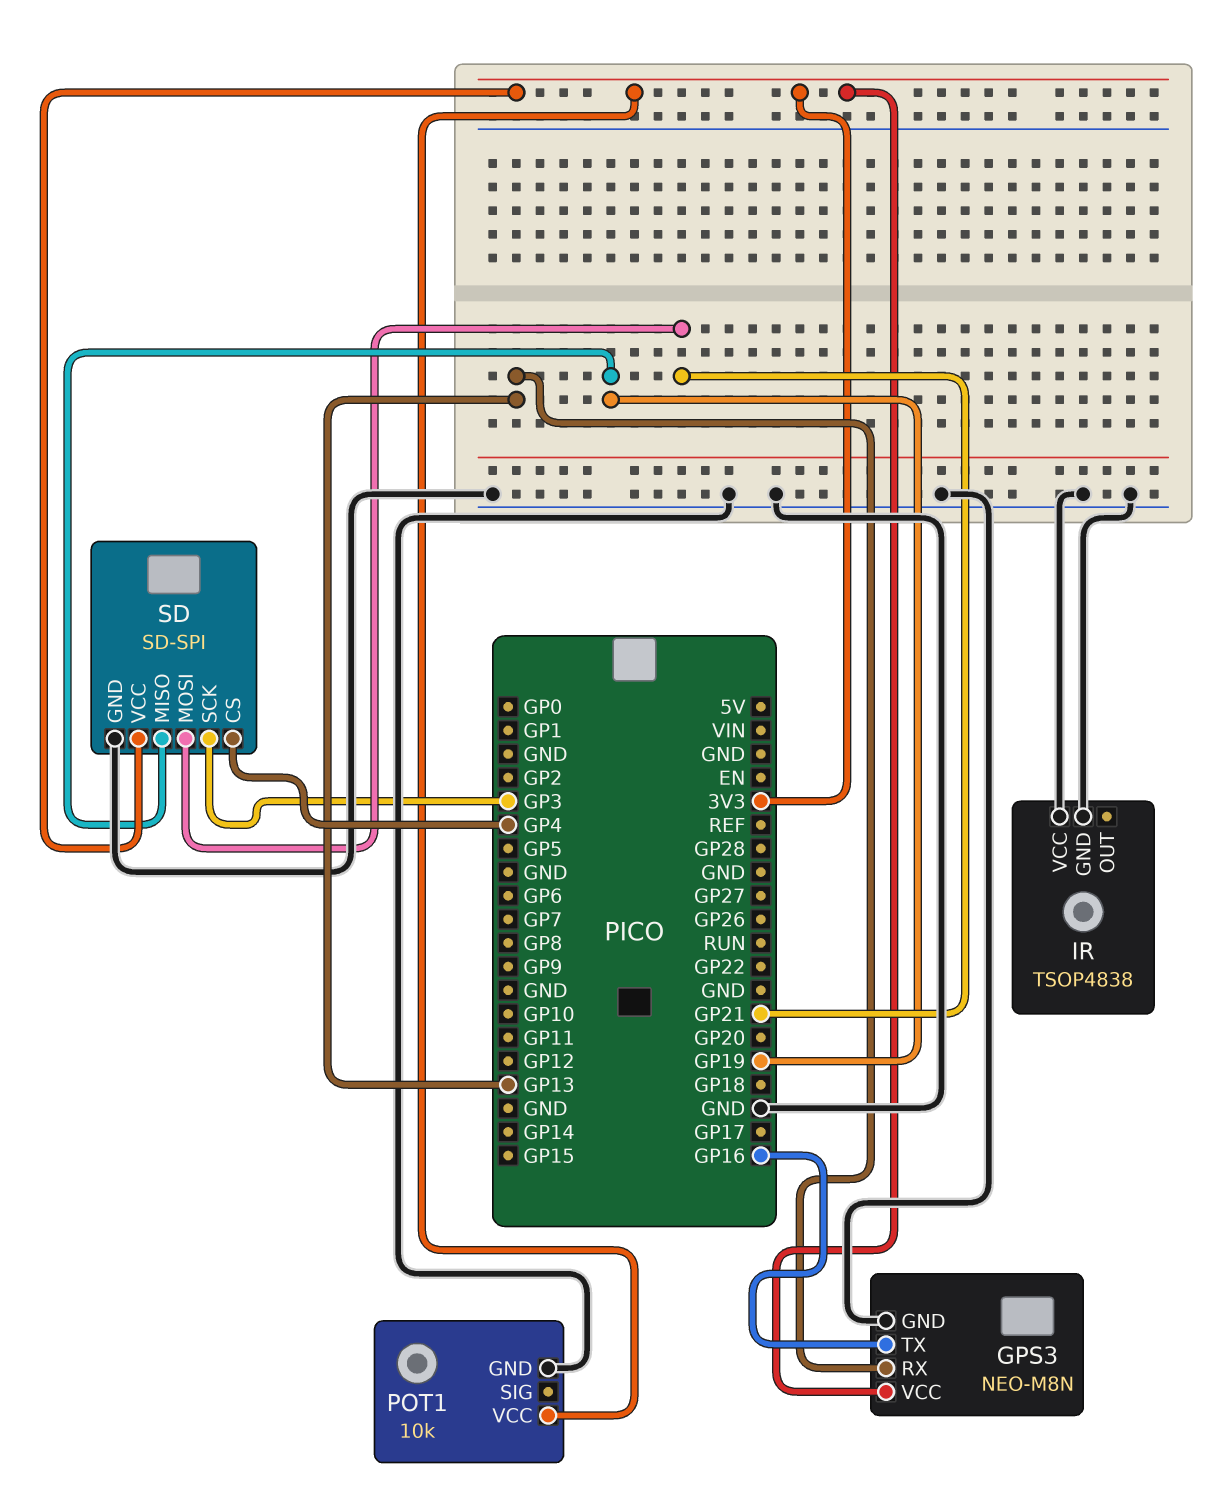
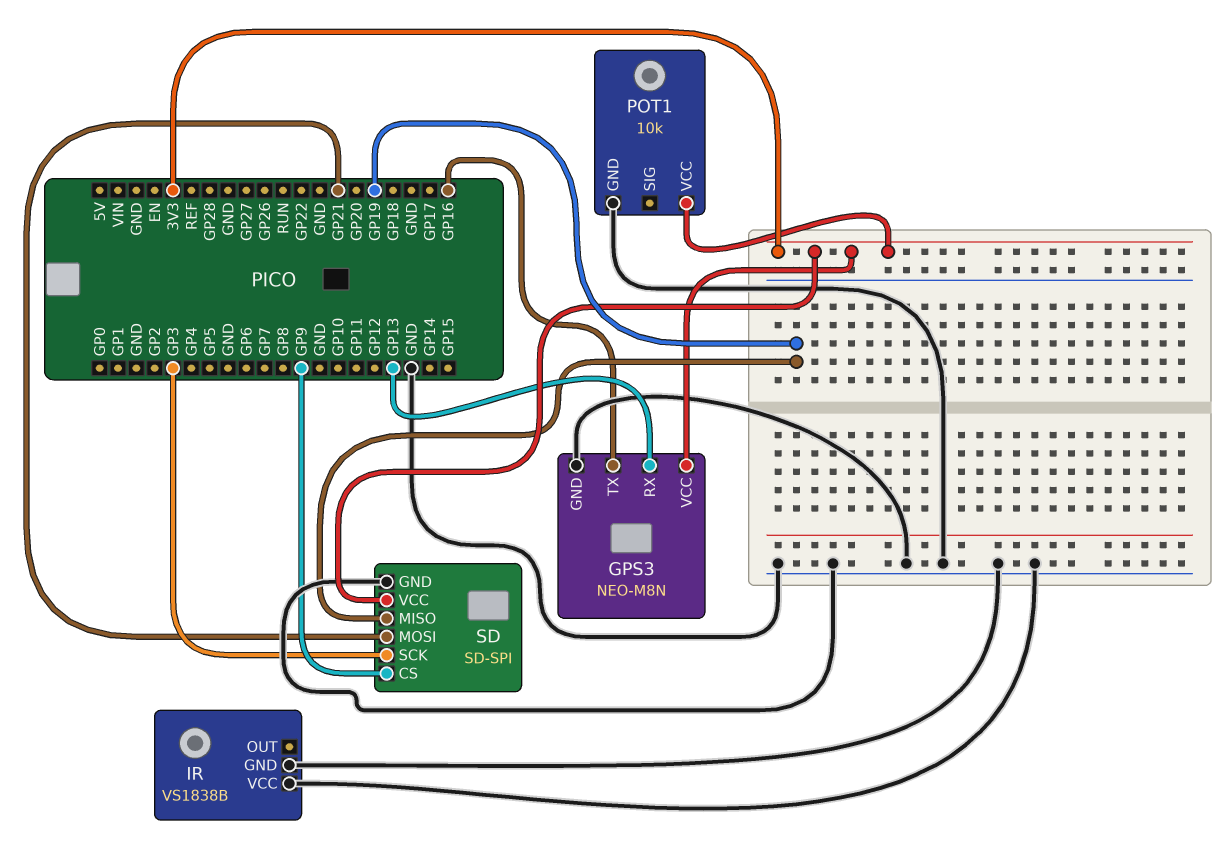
IR: TSOP4838 -> VS1838B
SD pin CS: GP4 -> GP9

